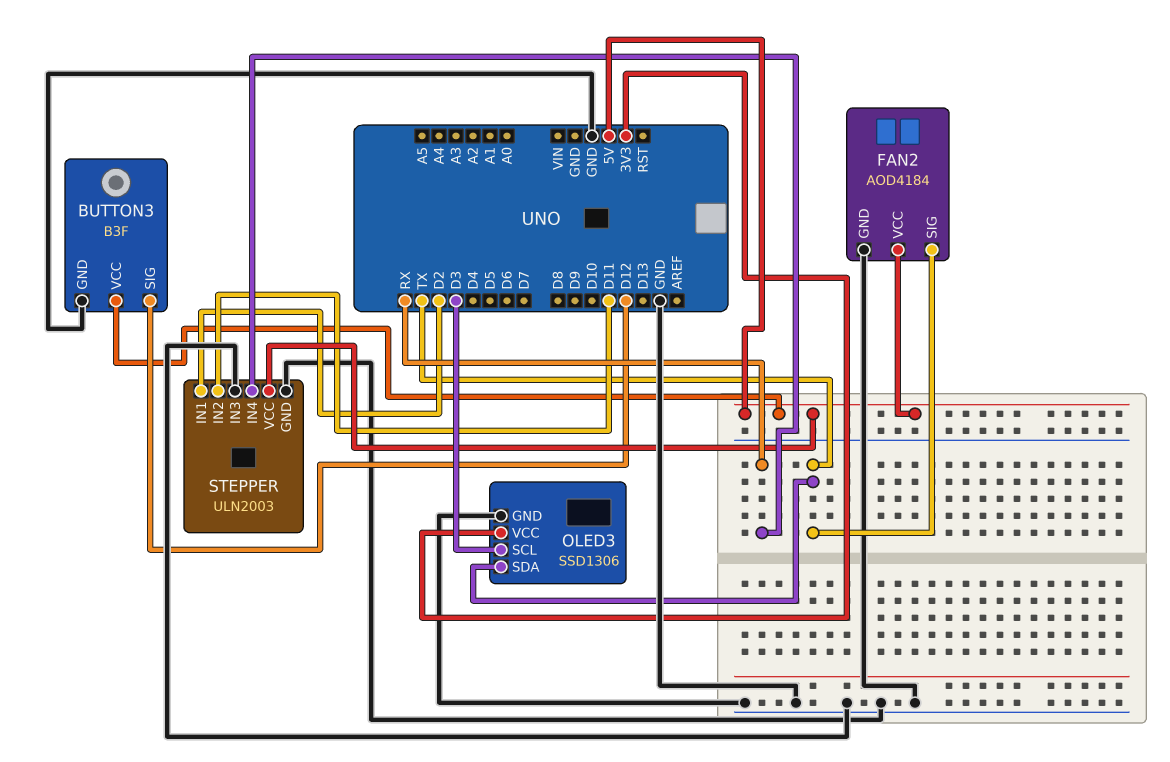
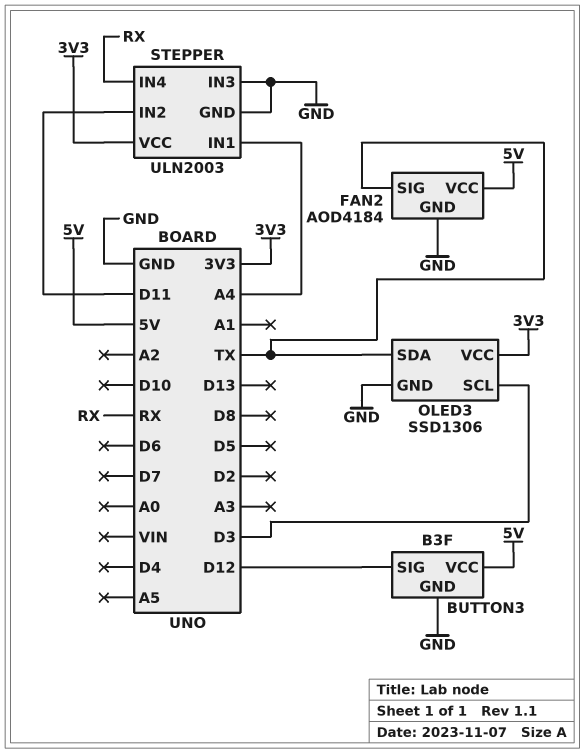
STEPPER pin IN1: D2 -> A4
STEPPER pin VCC: 5V -> 3V3

